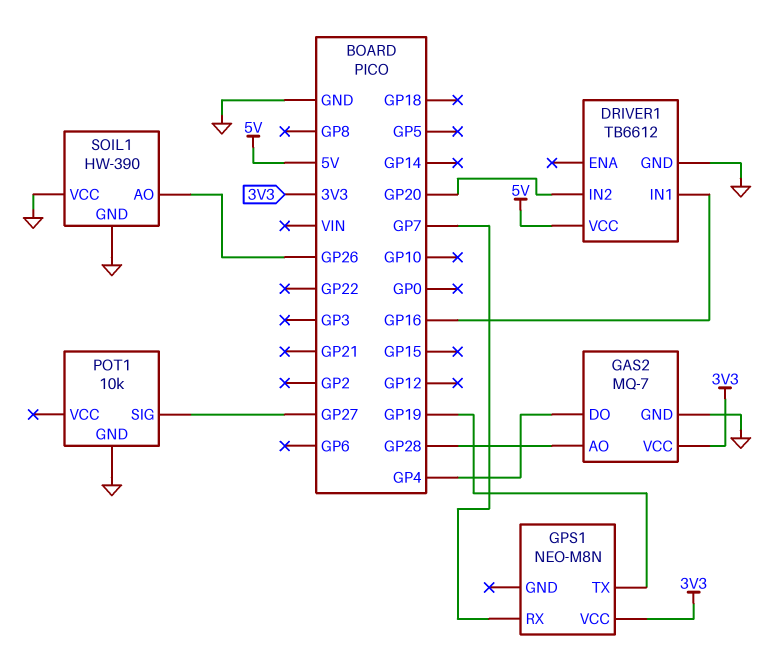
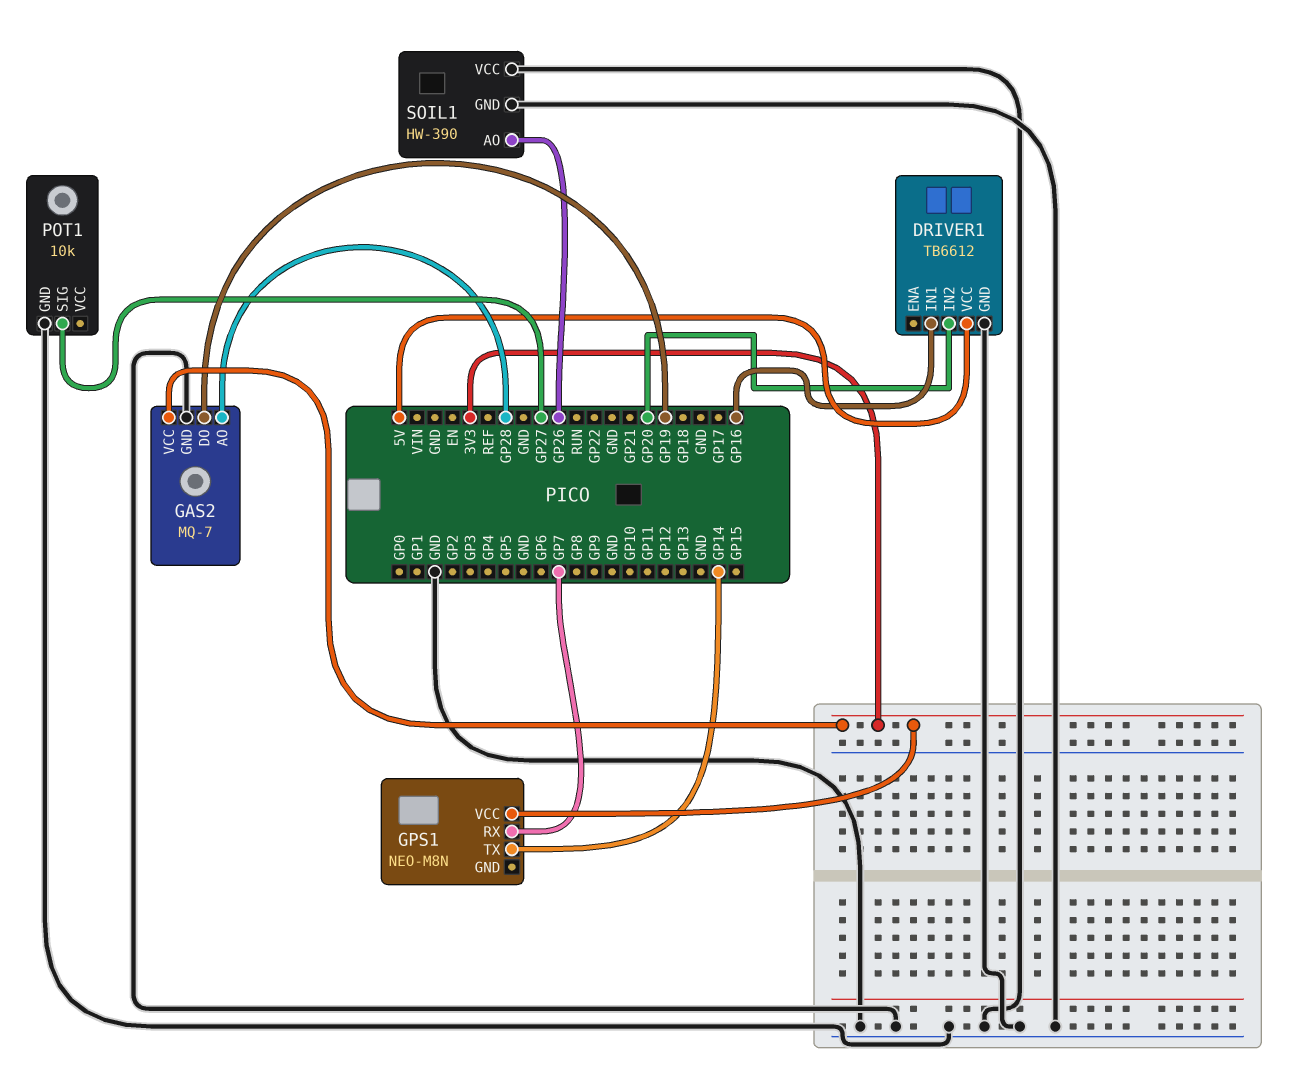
GAS2 pin DO: GP4 -> GP19
GPS1 pin TX: GP19 -> GP14

